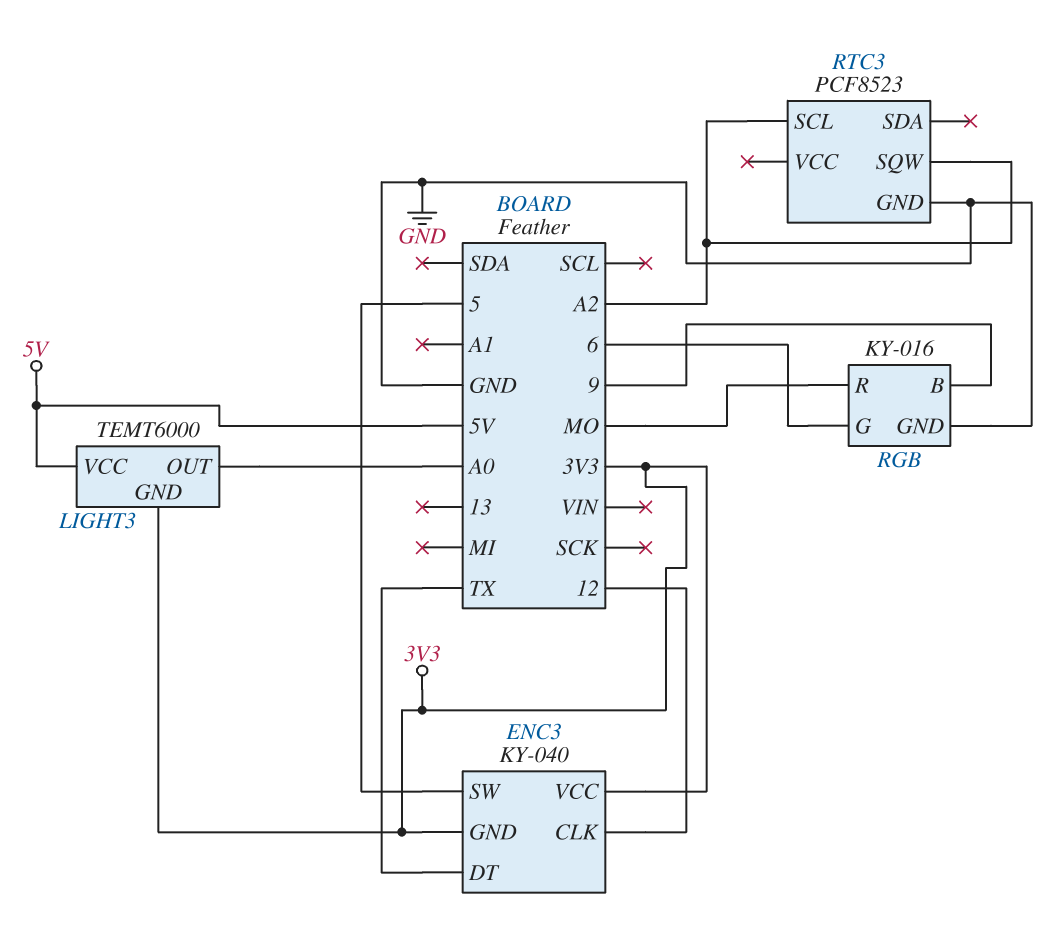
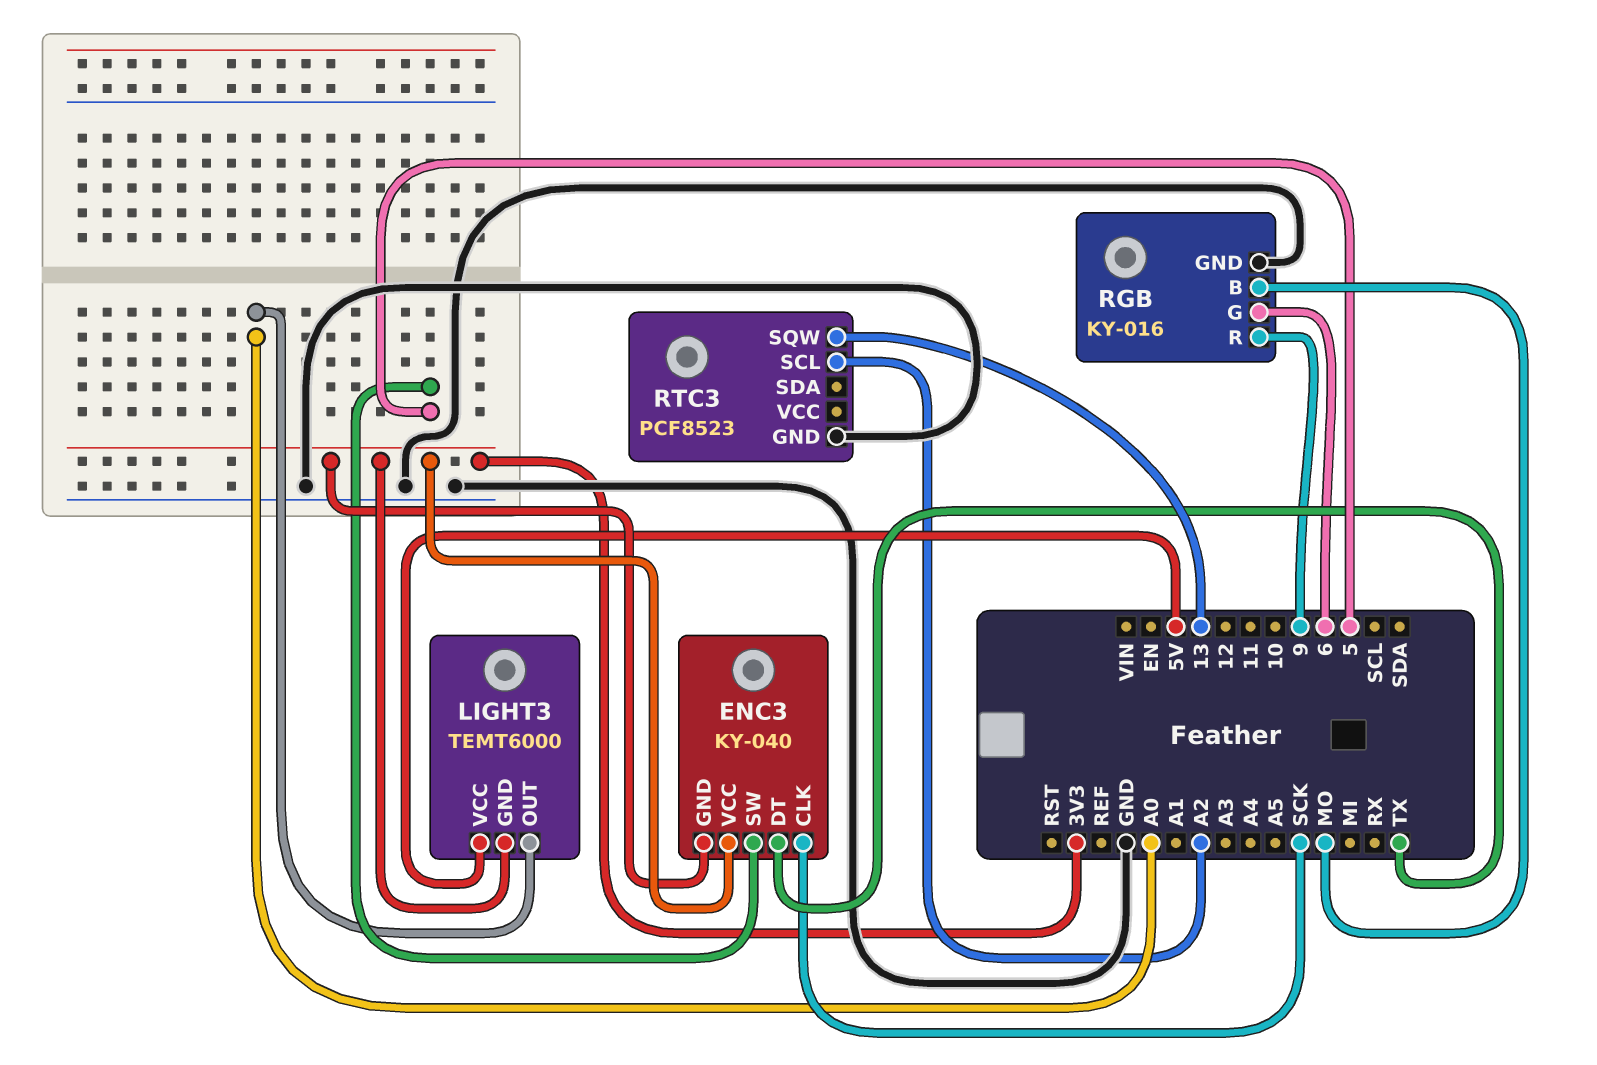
ENC3 pin CLK: 12 -> SCK
RGB pin B: 9 -> MO
RGB pin R: MO -> 9
RTC3 pin SQW: A2 -> 13

